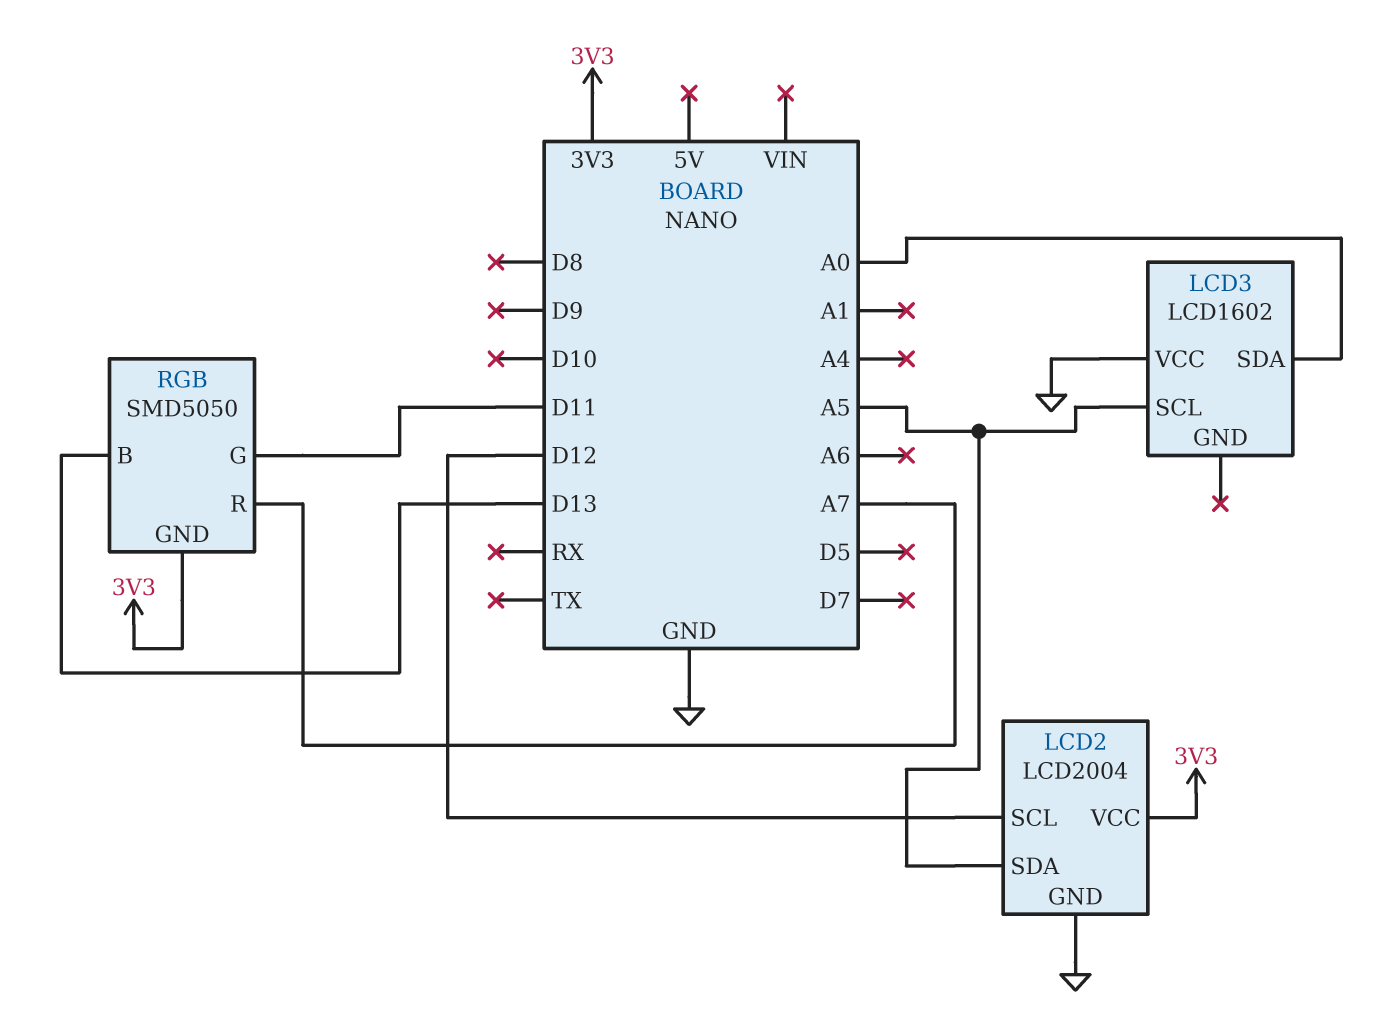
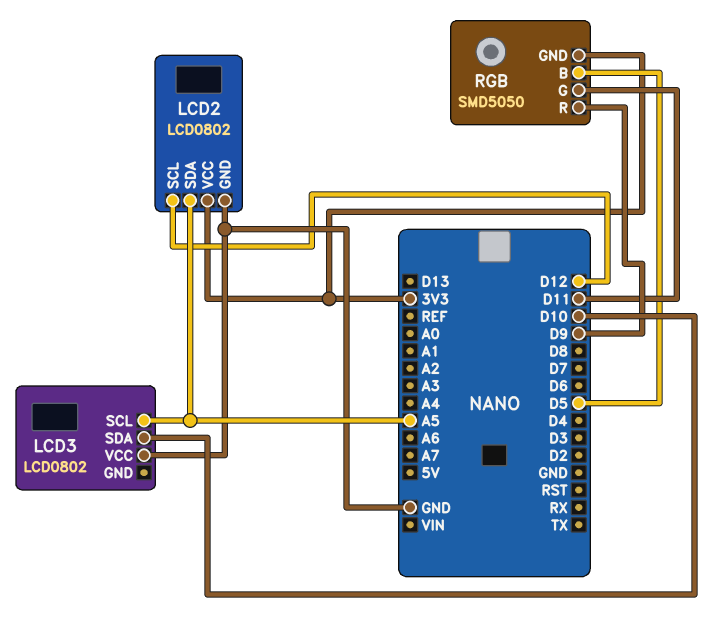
LCD2: LCD2004 -> LCD0802
LCD3: LCD1602 -> LCD0802
LCD3 pin SDA: A0 -> D10
RGB pin B: D13 -> D5
RGB pin R: A7 -> D9

